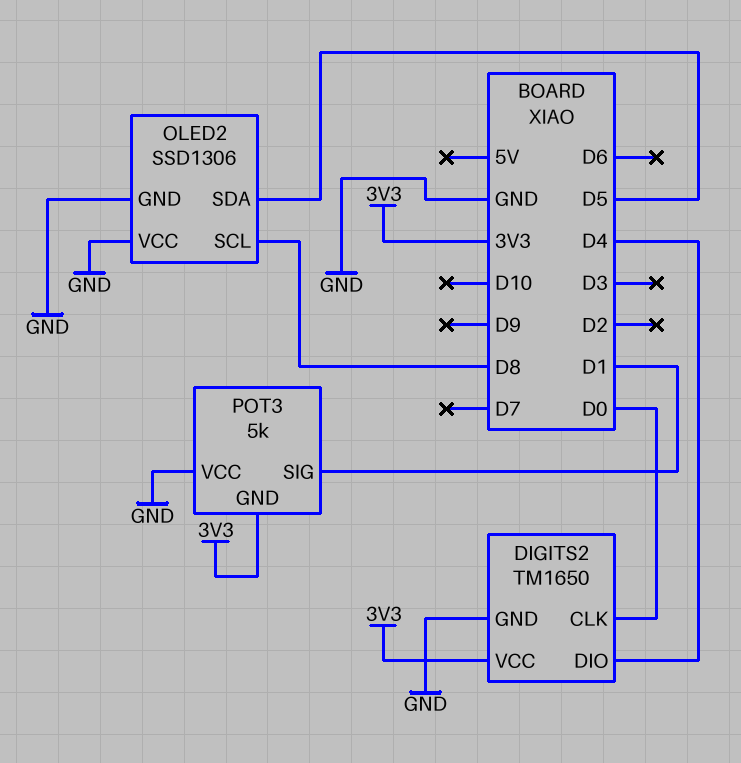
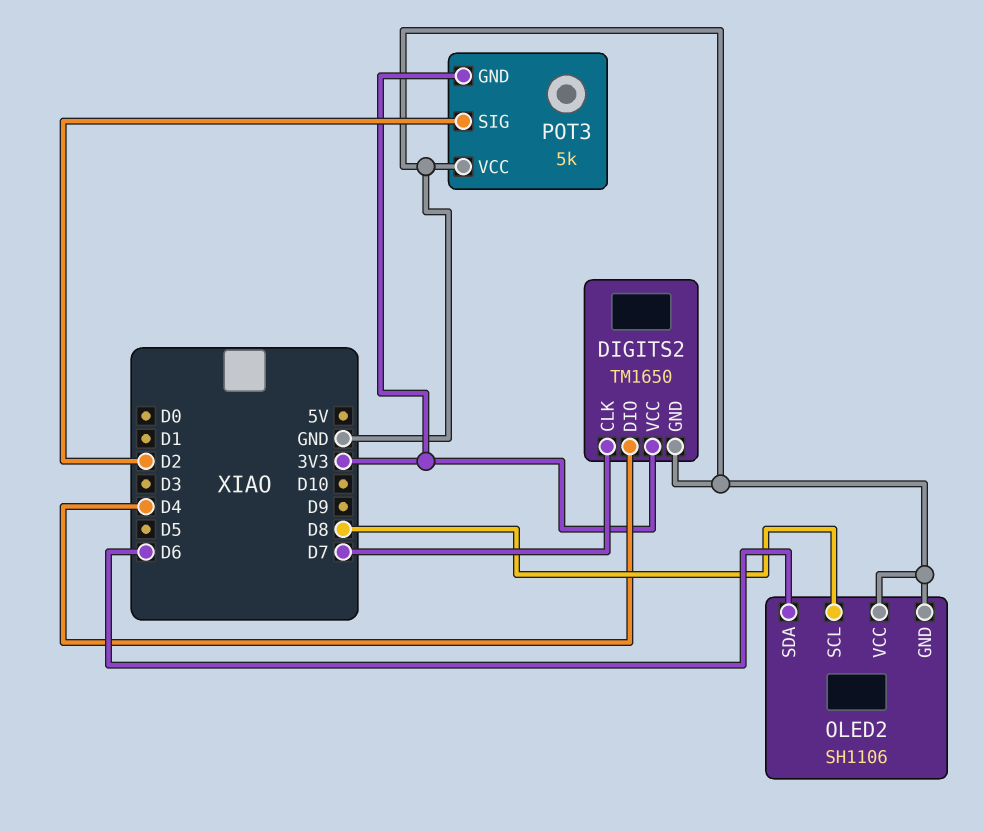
DIGITS2 pin CLK: D0 -> D7
OLED2: SSD1306 -> SH1106
OLED2 pin SDA: D5 -> D6
POT3 pin SIG: D1 -> D2

